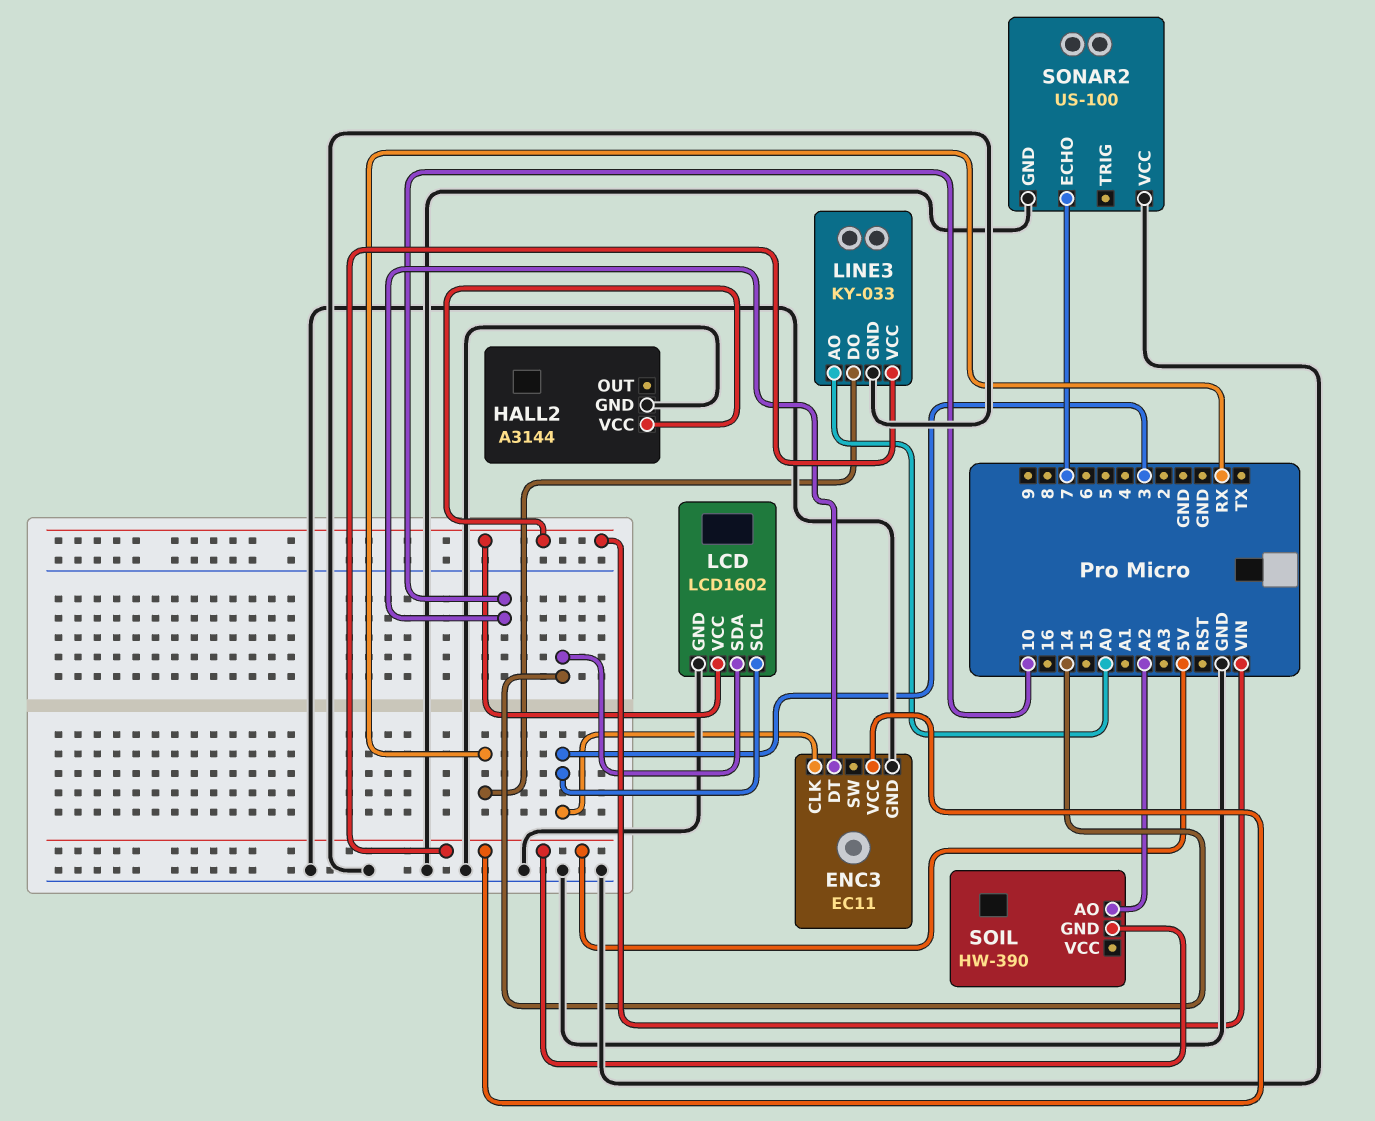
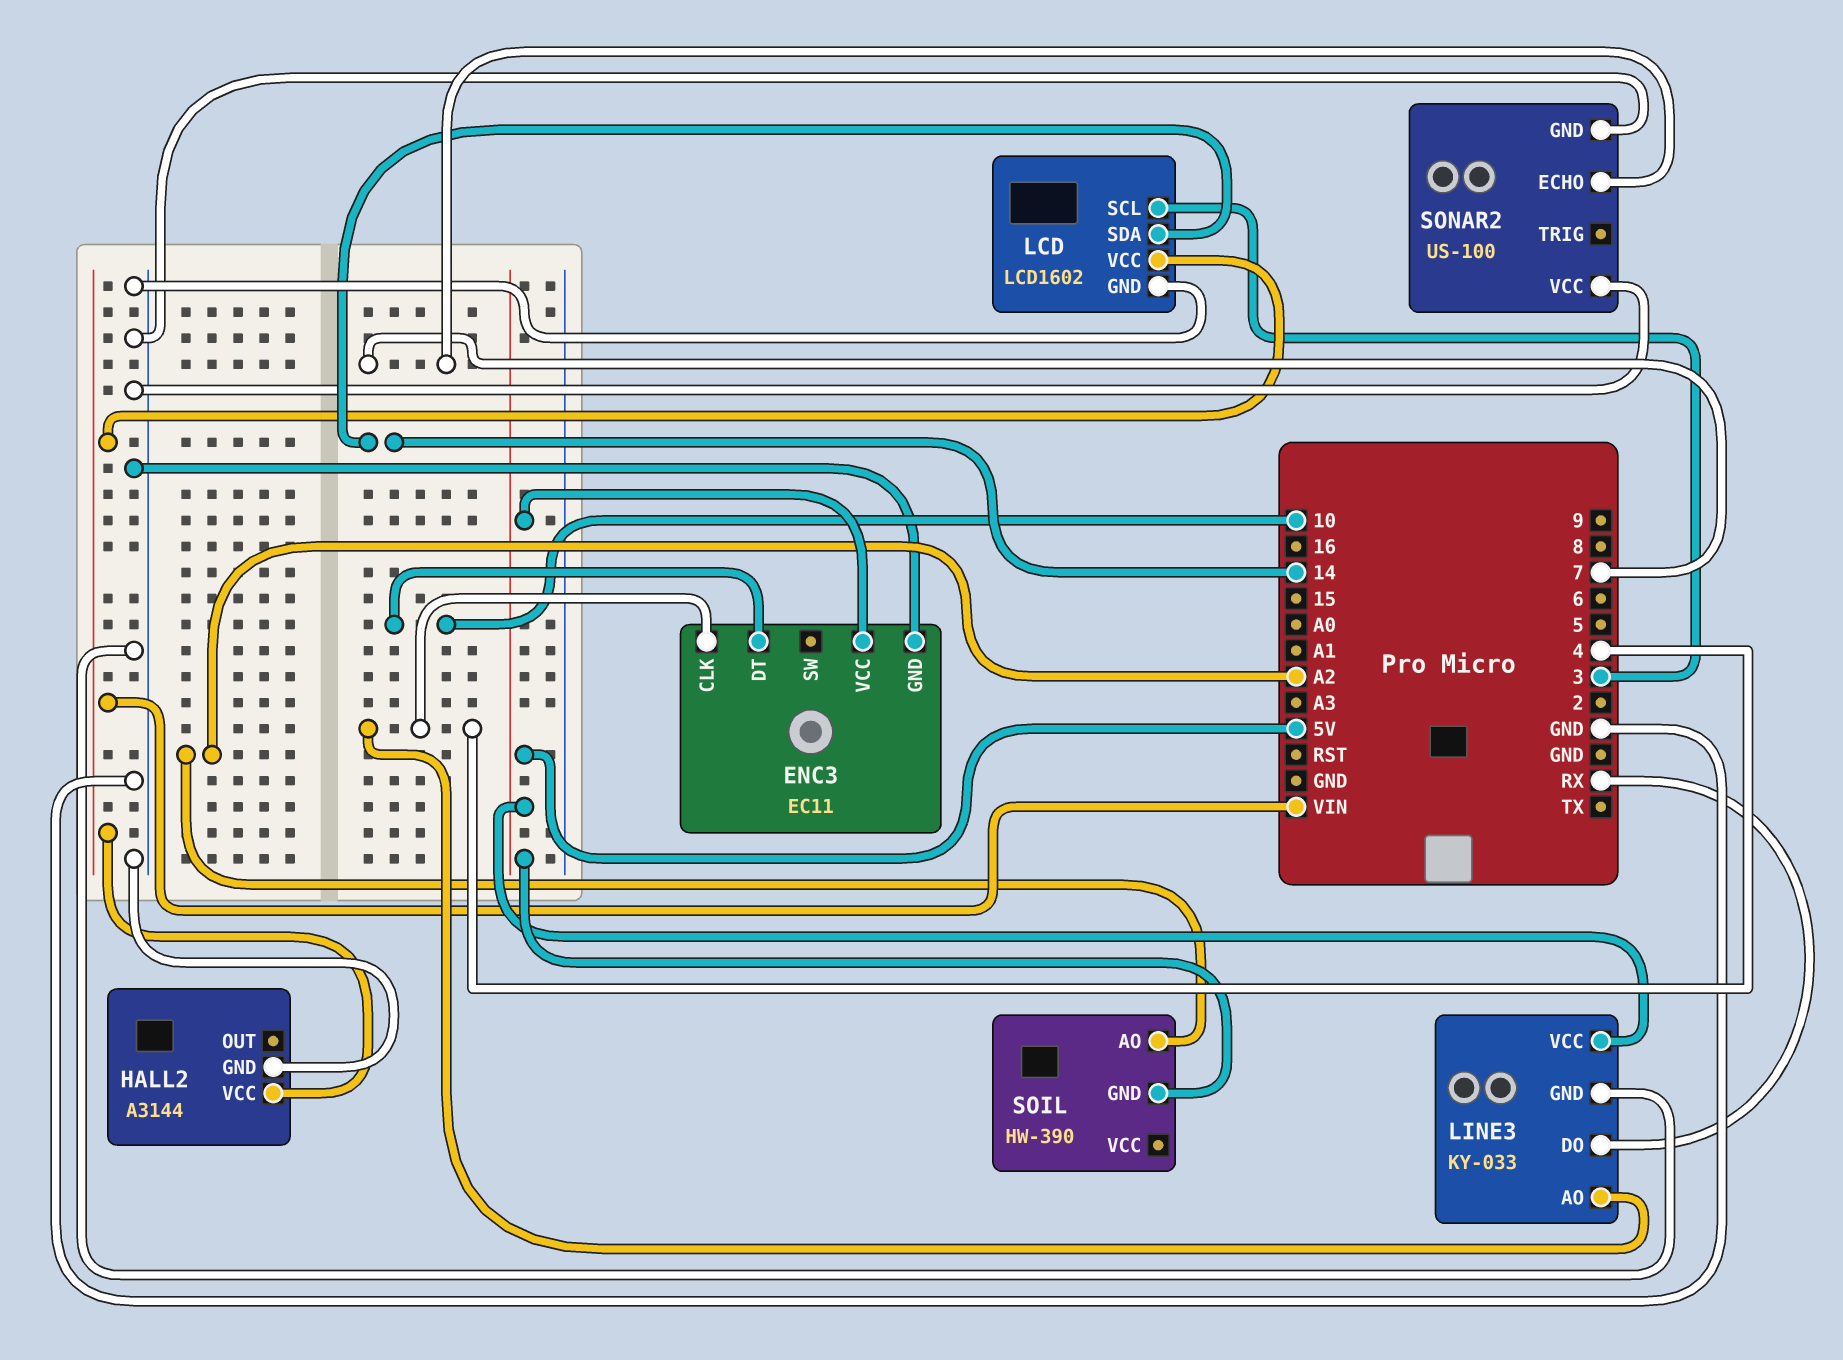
ENC3 pin CLK: 3 -> 4
LINE3 pin AO: A0 -> 4

